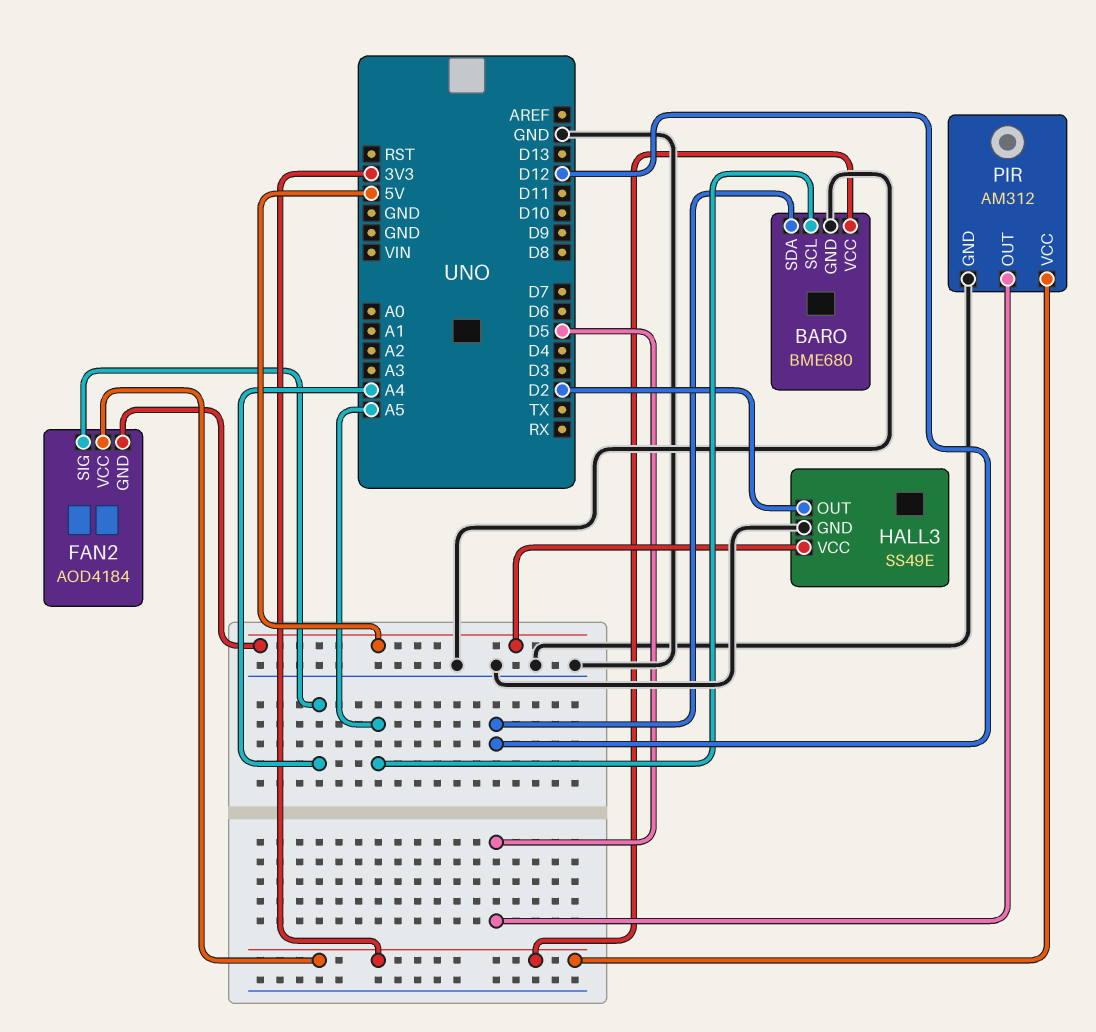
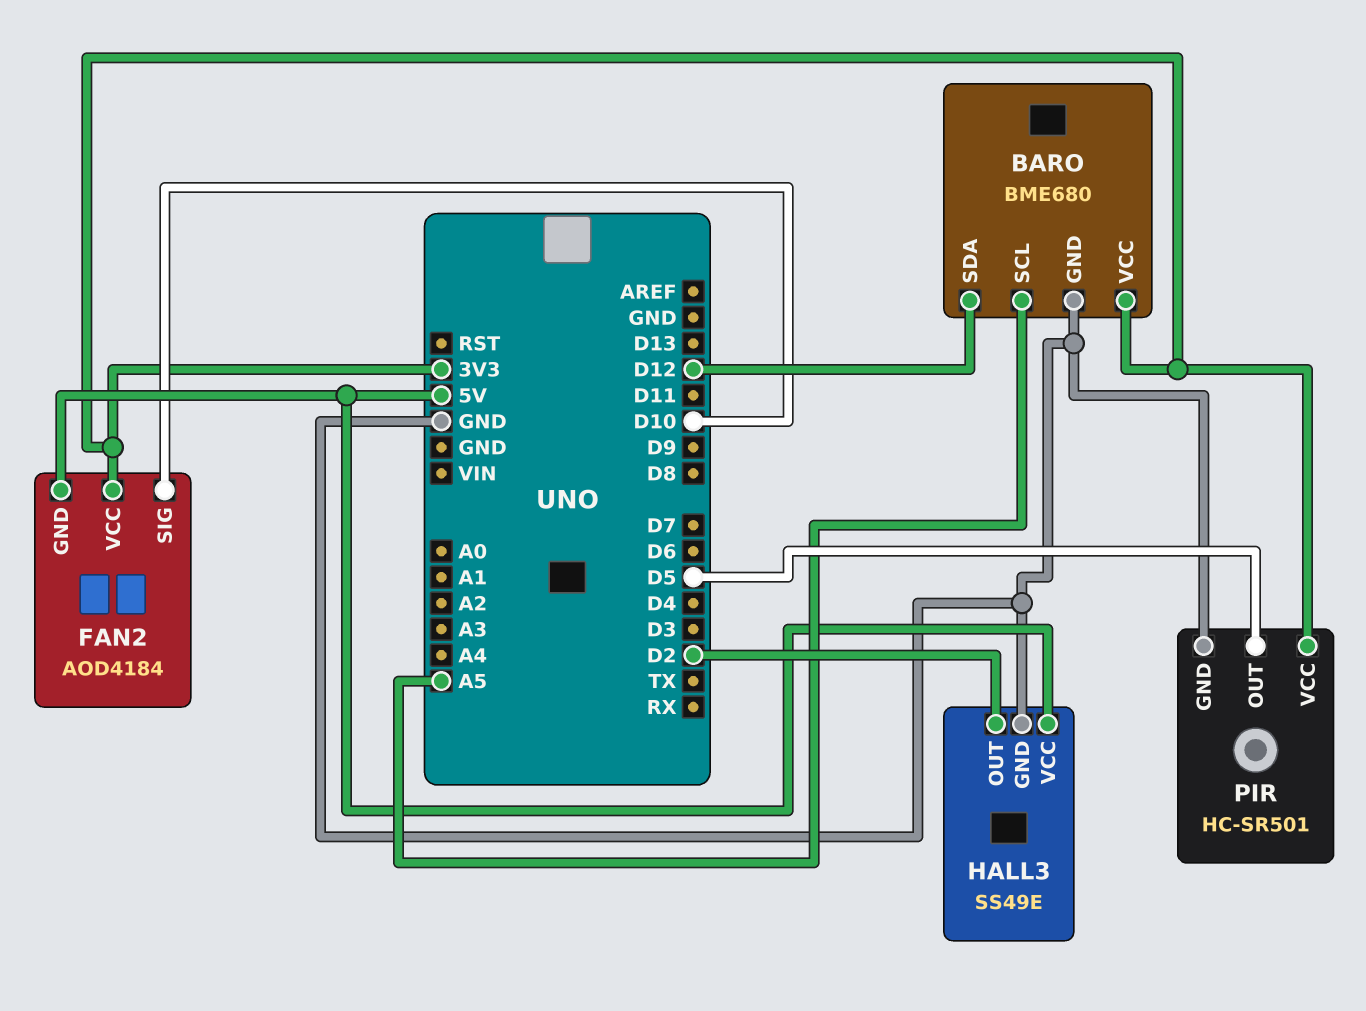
FAN2 pin SIG: A4 -> D10
PIR: AM312 -> HC-SR501

